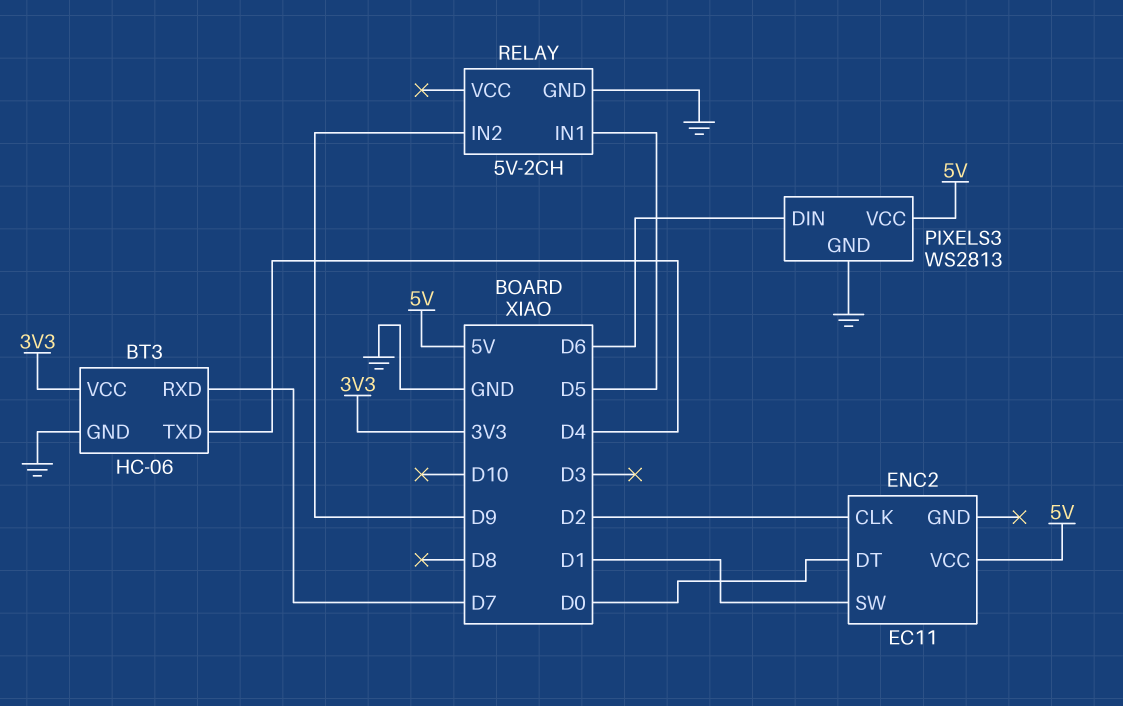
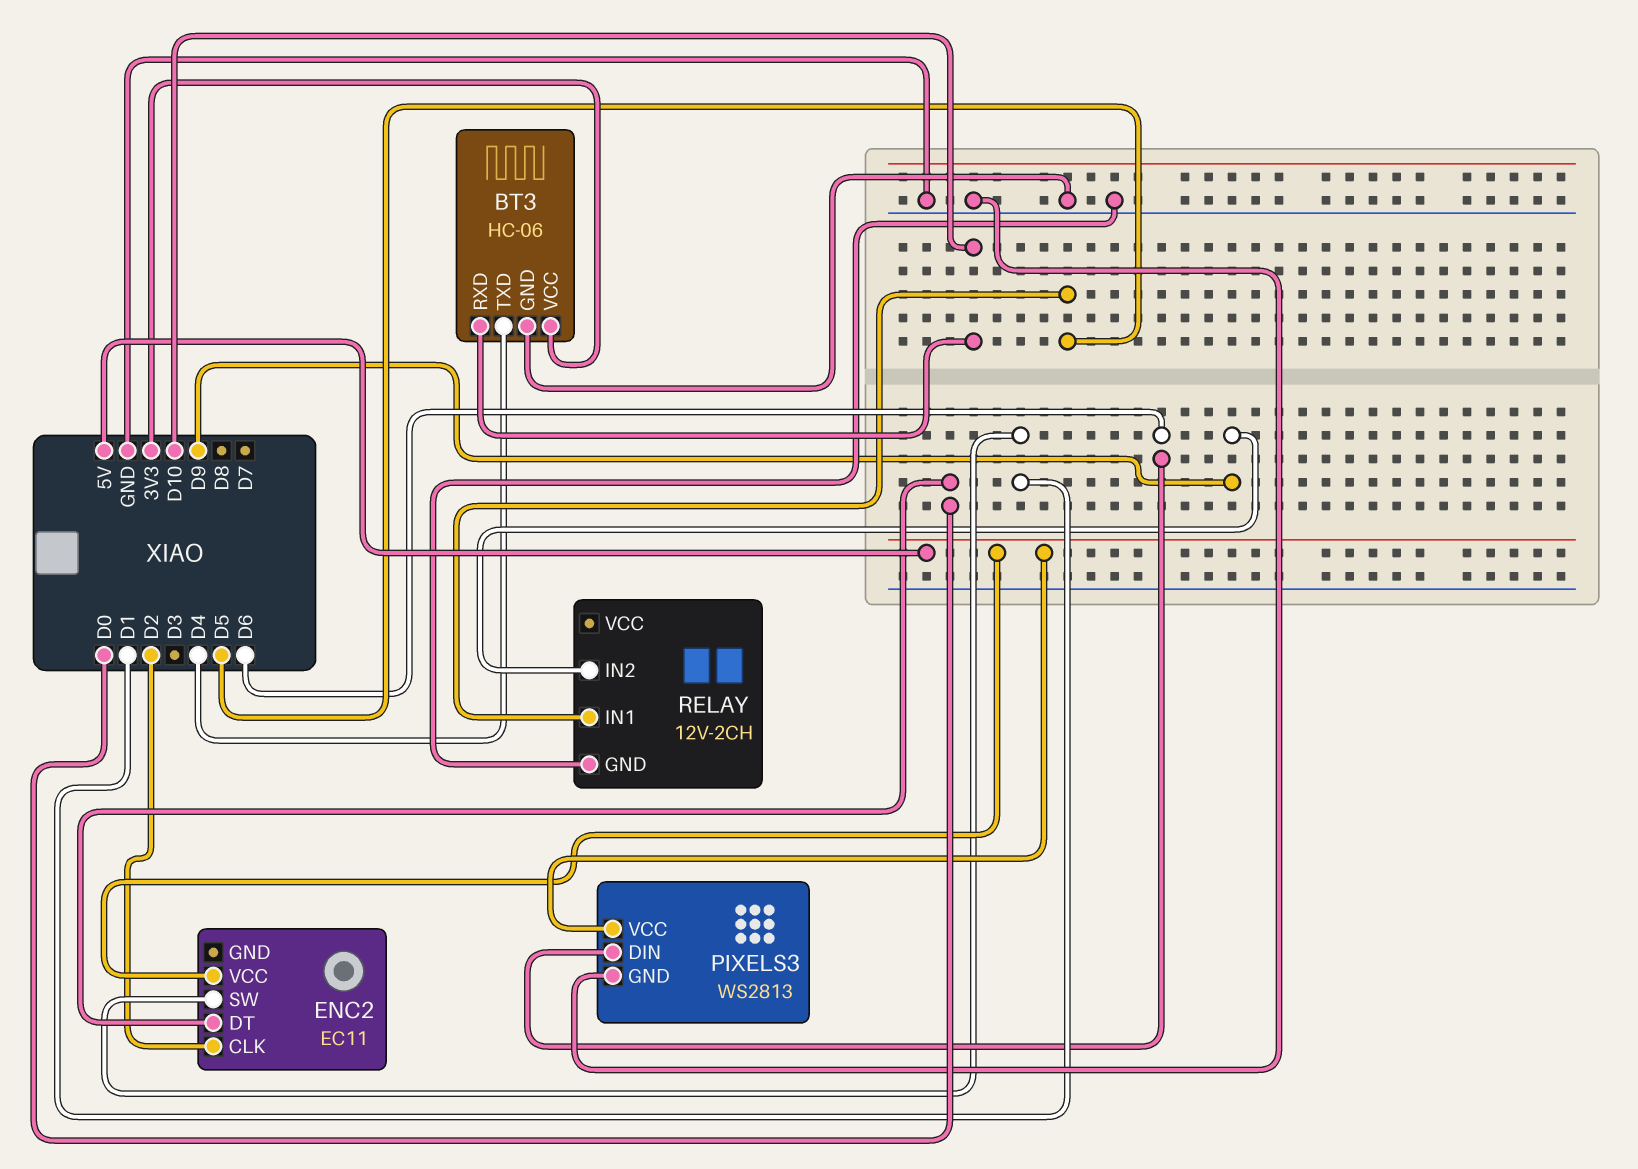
BT3 pin RXD: D7 -> D10
RELAY: 5V-2CH -> 12V-2CH

